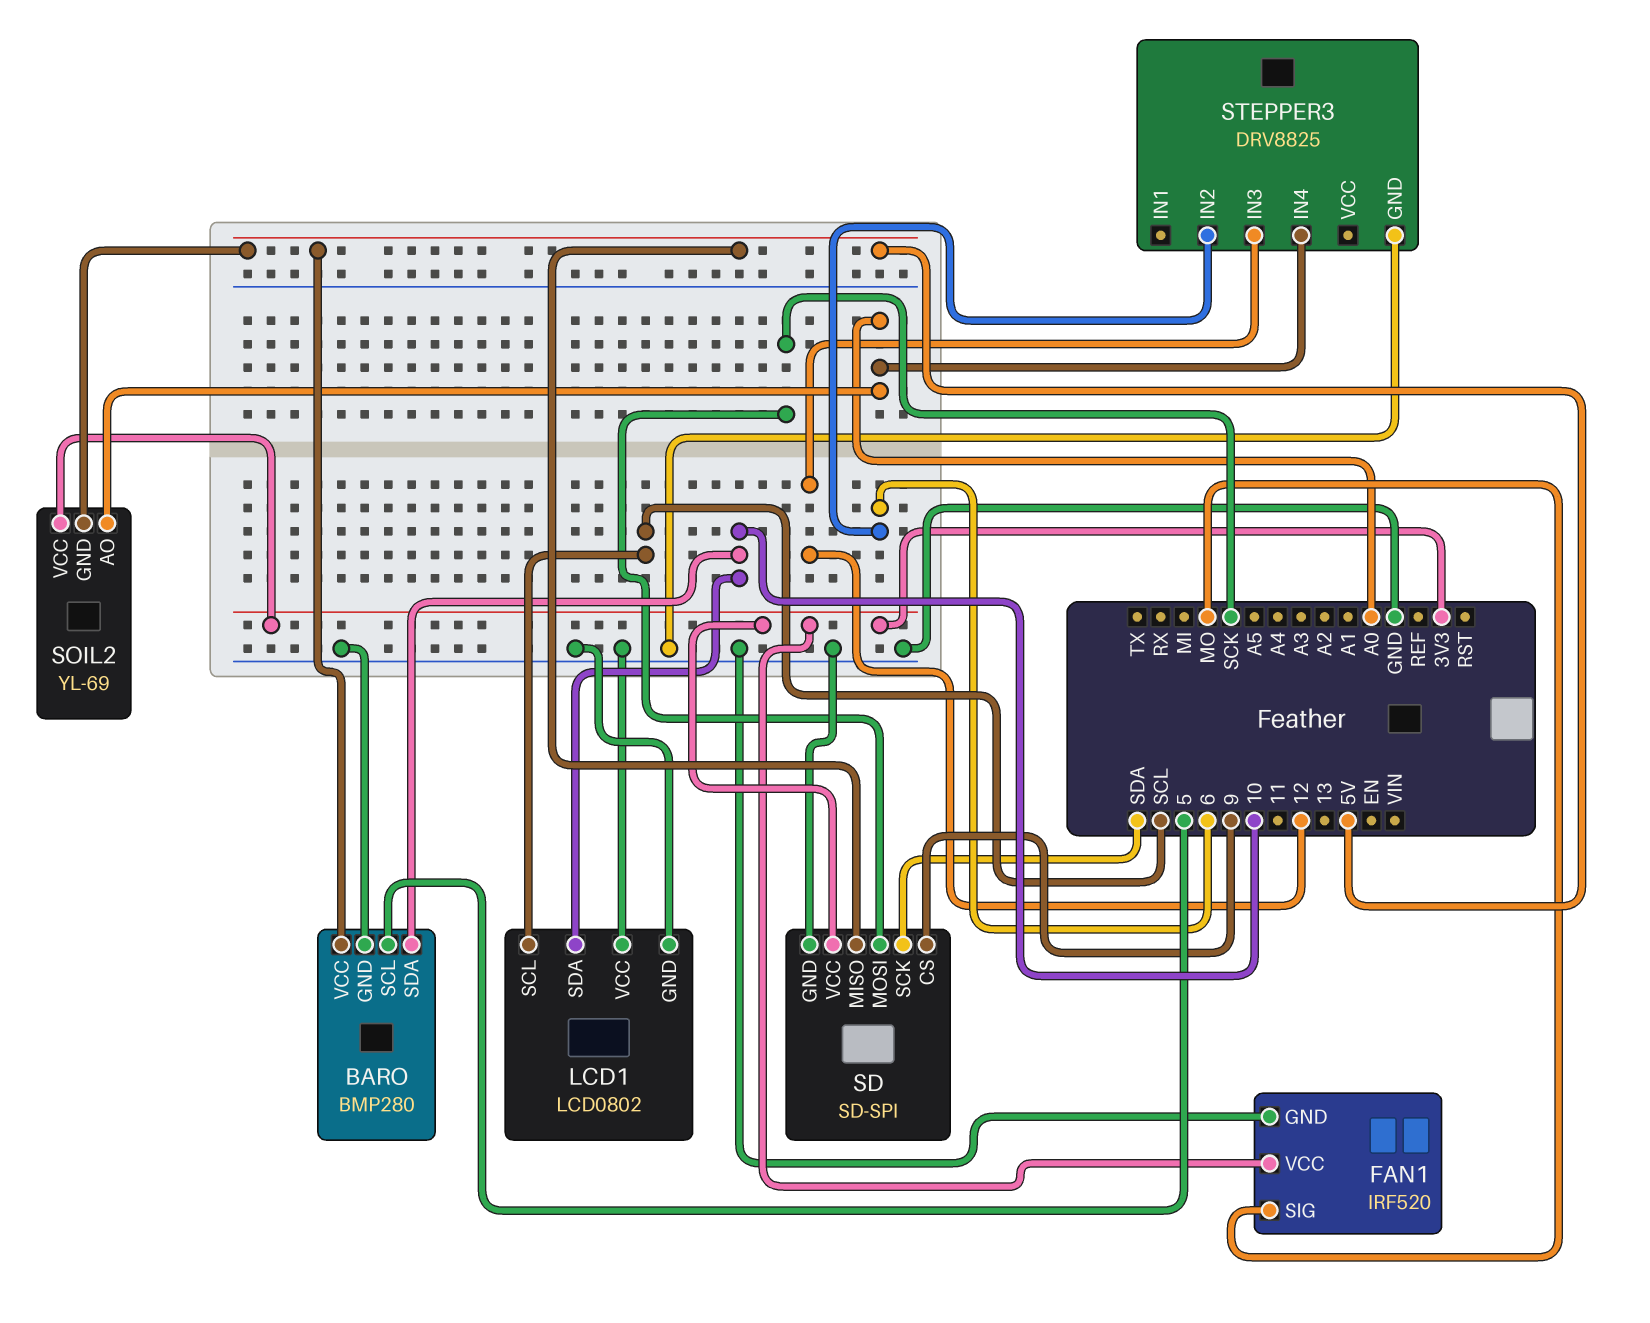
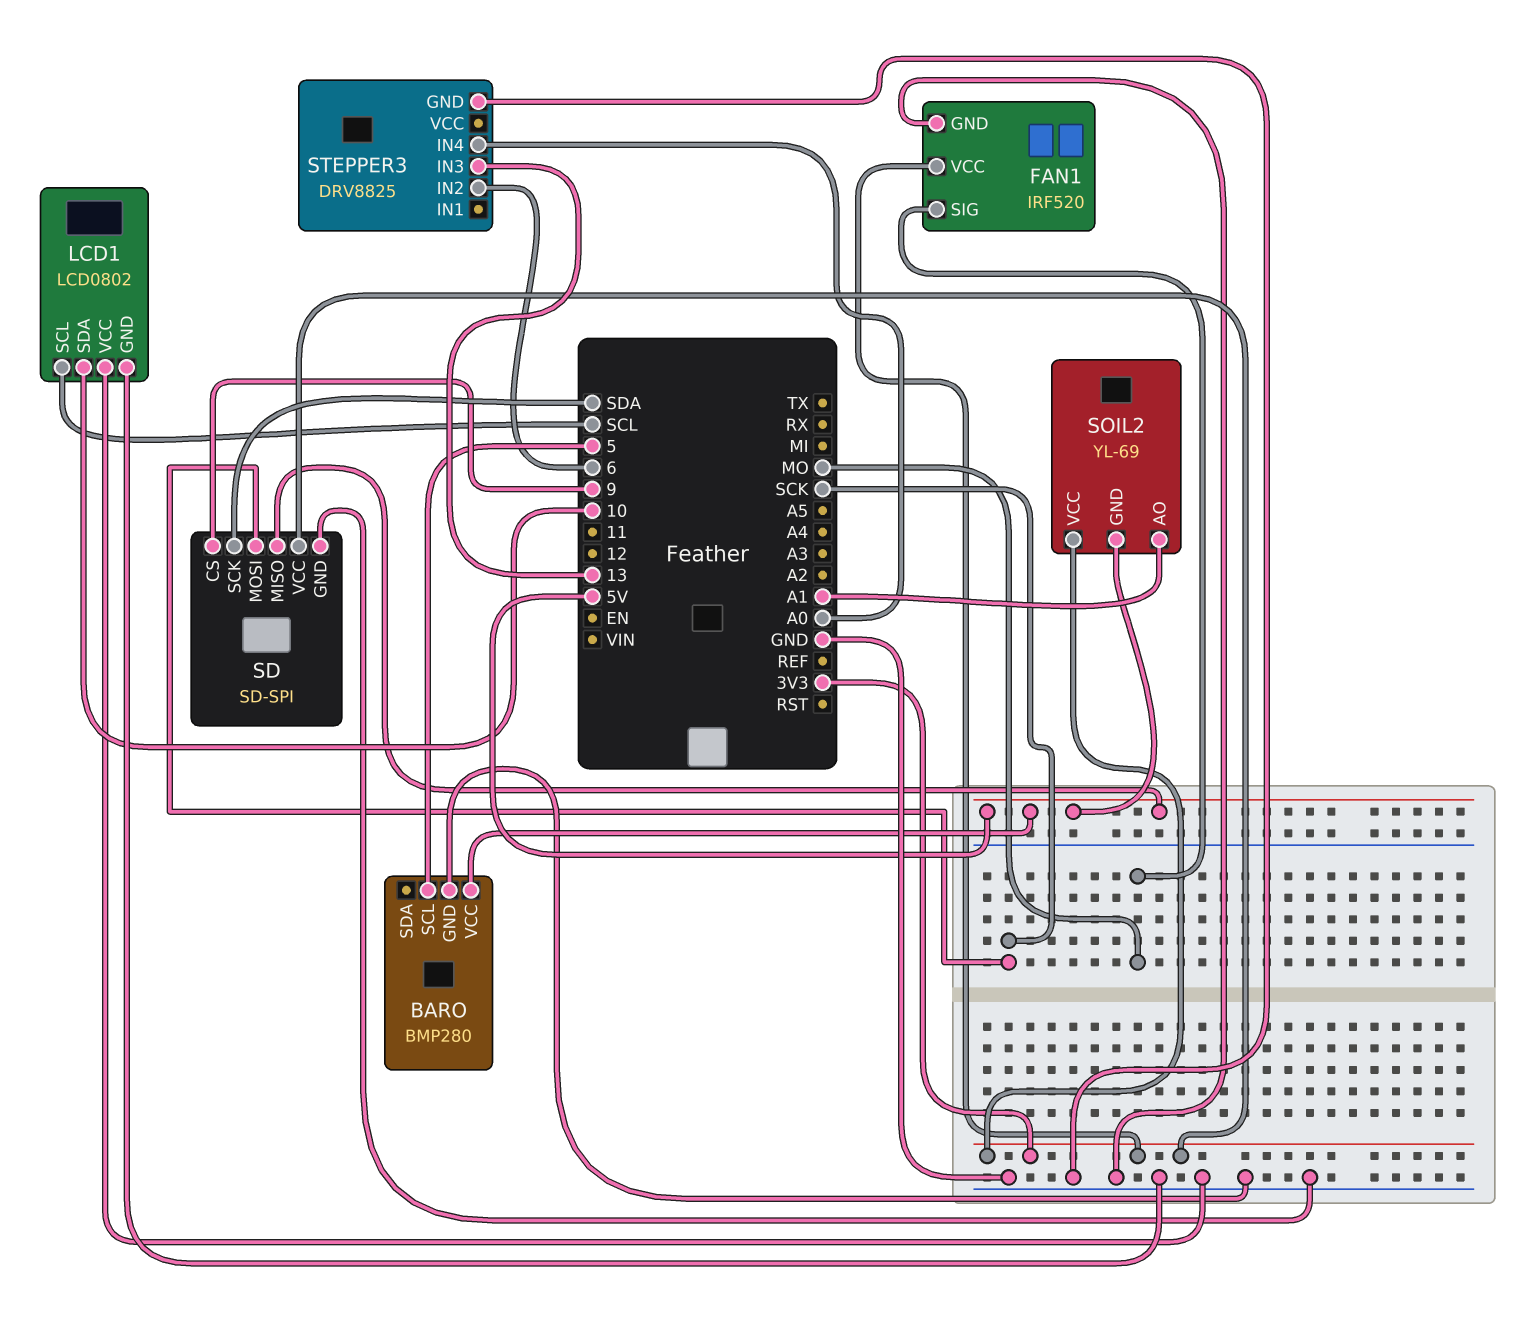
BARO pin SDA: 10 -> none
SOIL2 pin AO: A0 -> A1
STEPPER3 pin IN3: 12 -> 13

